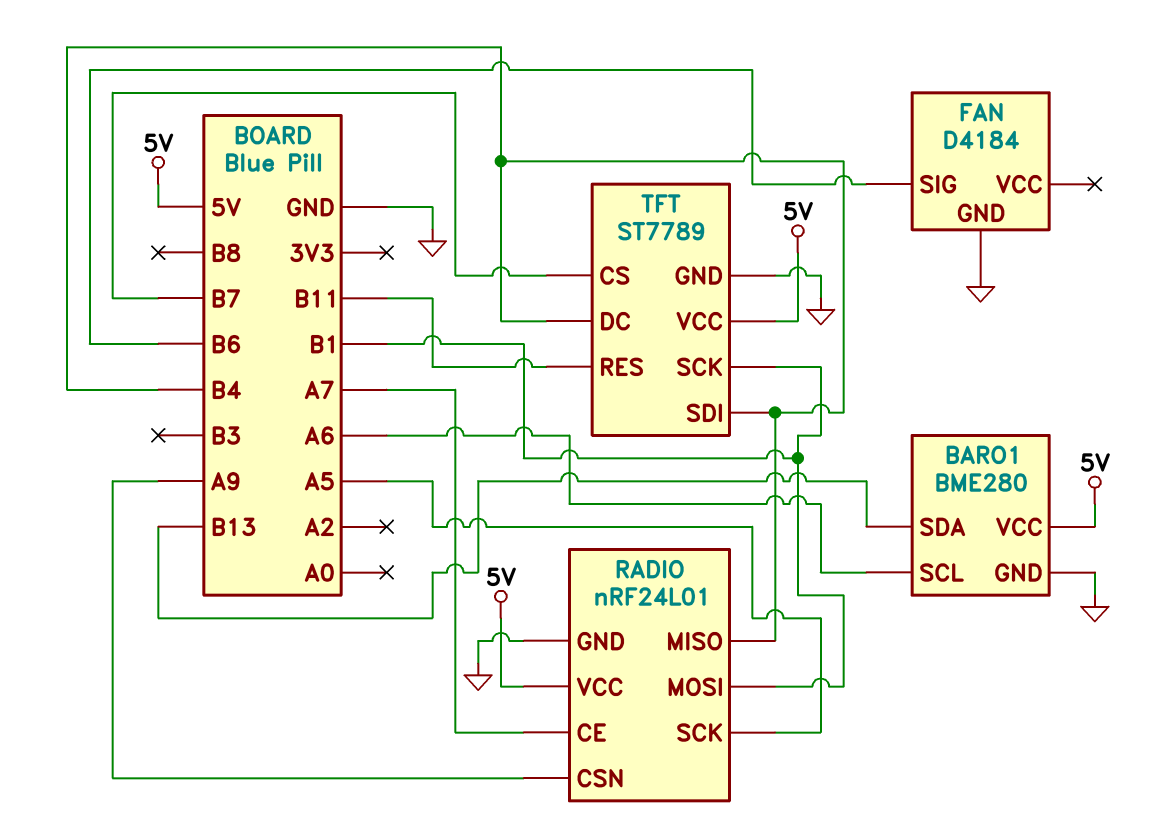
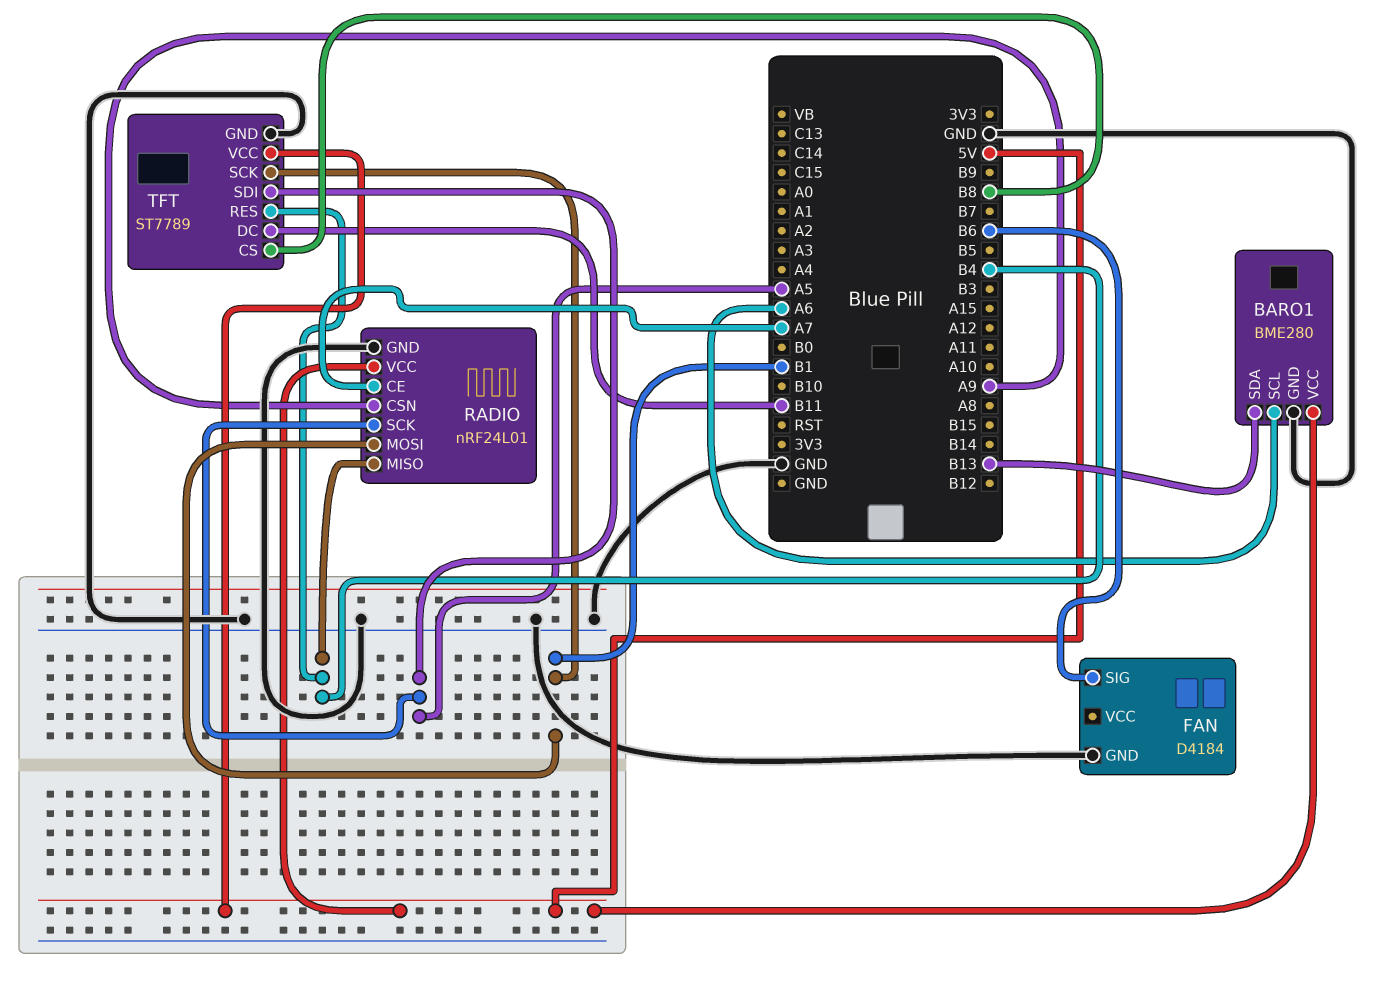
TFT pin CS: B7 -> B8
TFT pin DC: B4 -> B11
TFT pin RES: B11 -> B4
TFT pin SDI: B4 -> A5

